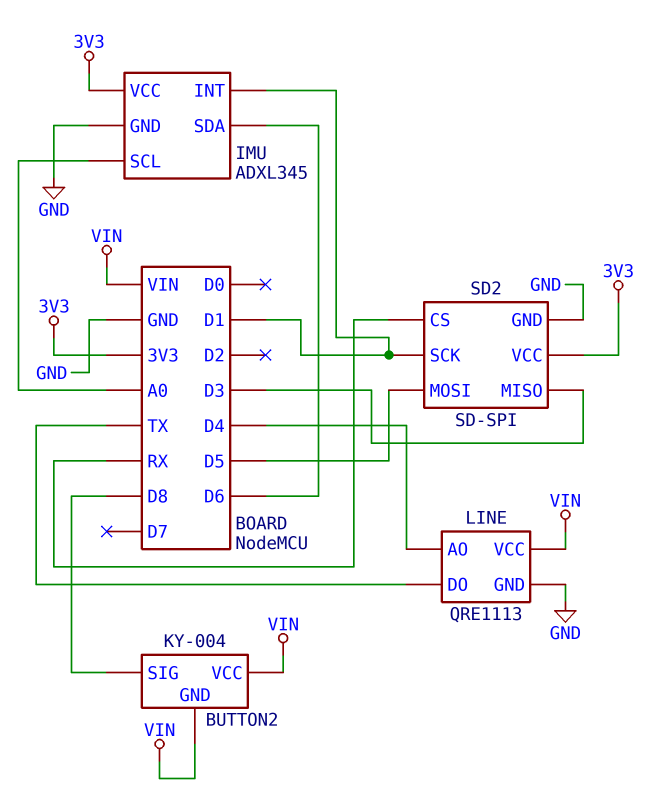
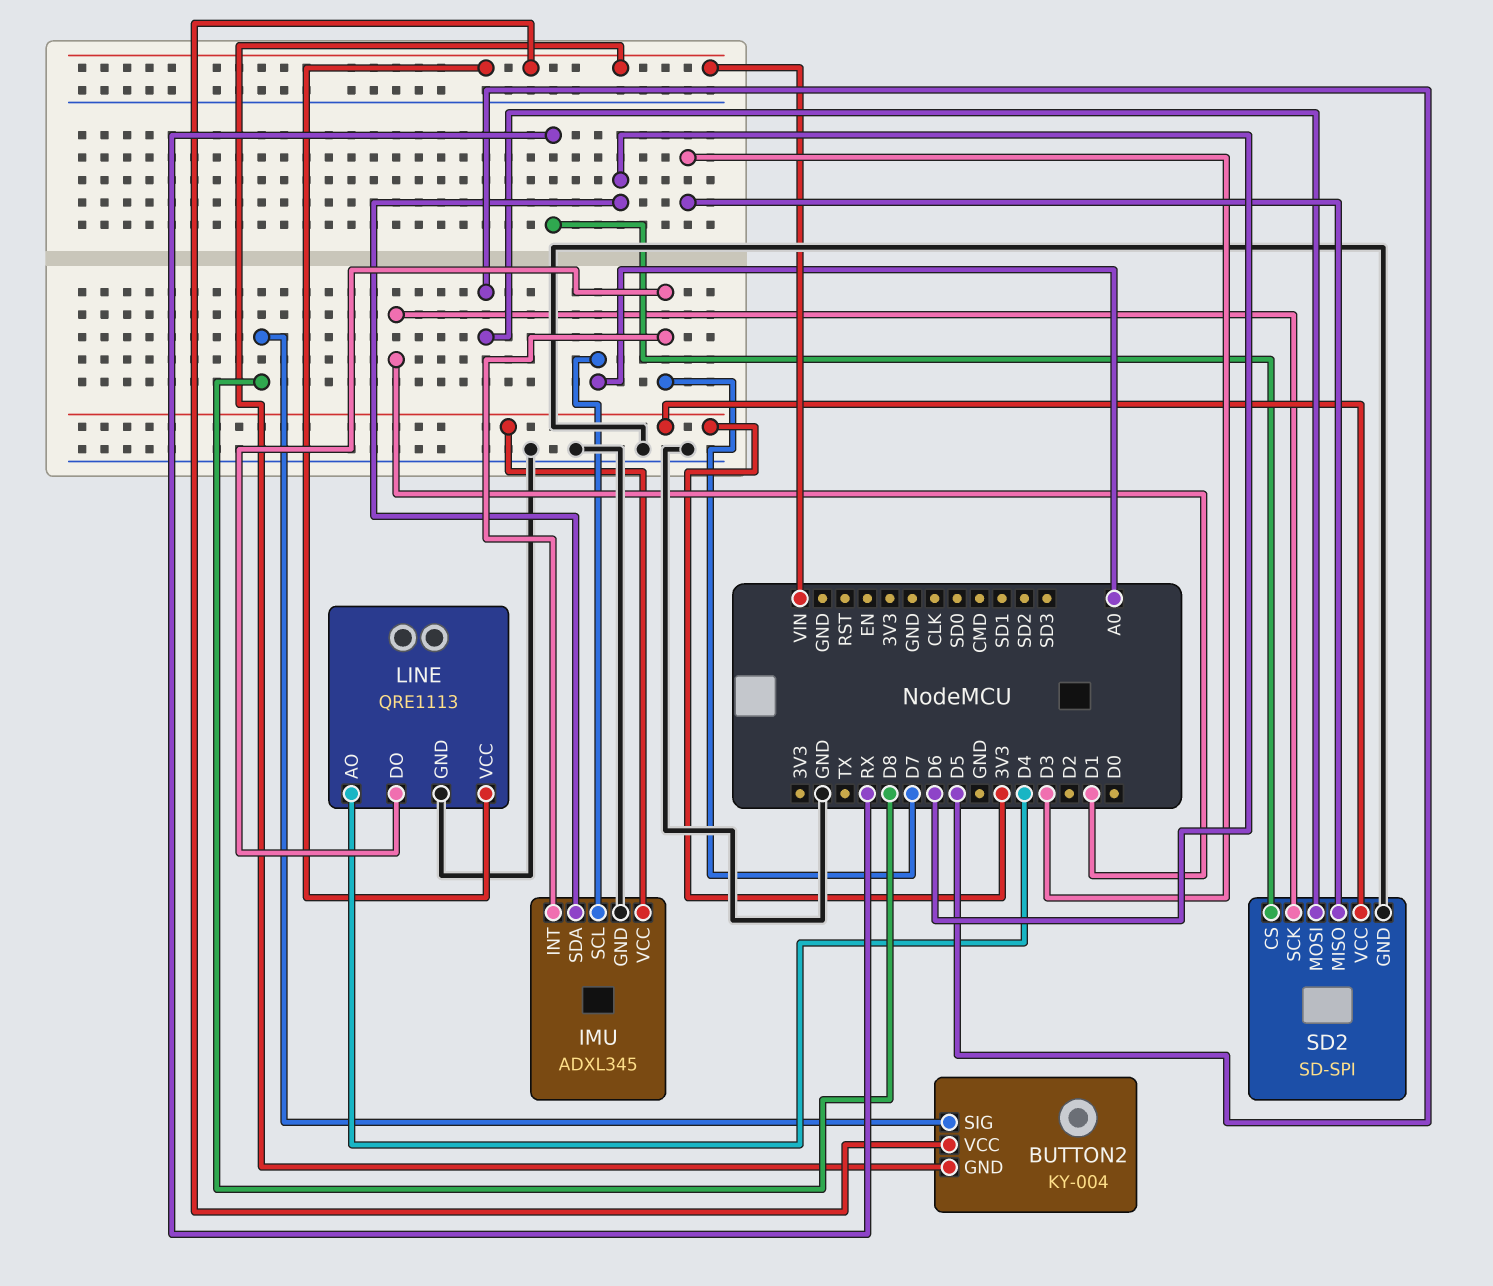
IMU pin INT: D1 -> D7
LINE pin DO: TX -> D7

